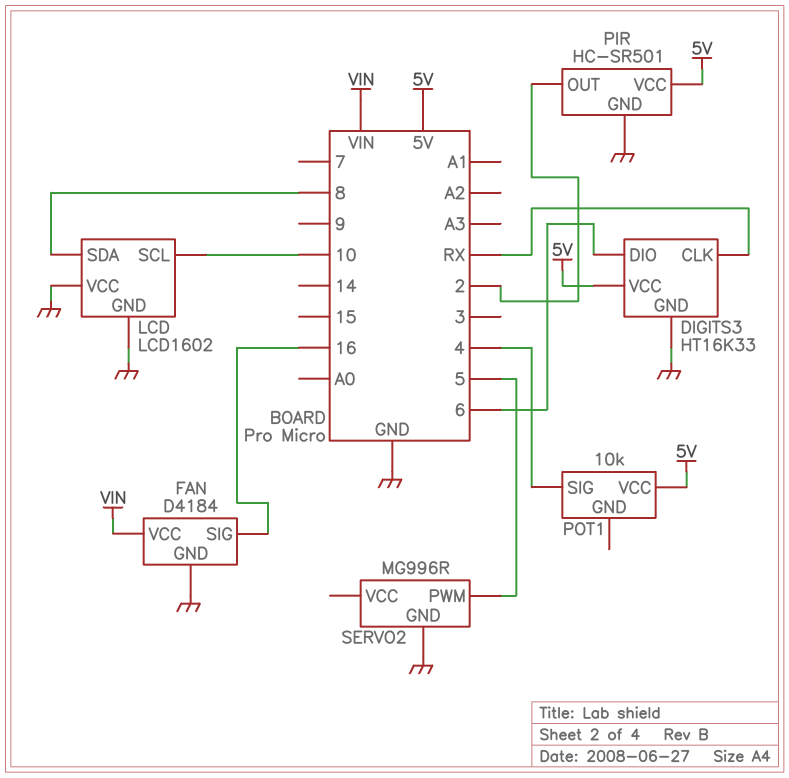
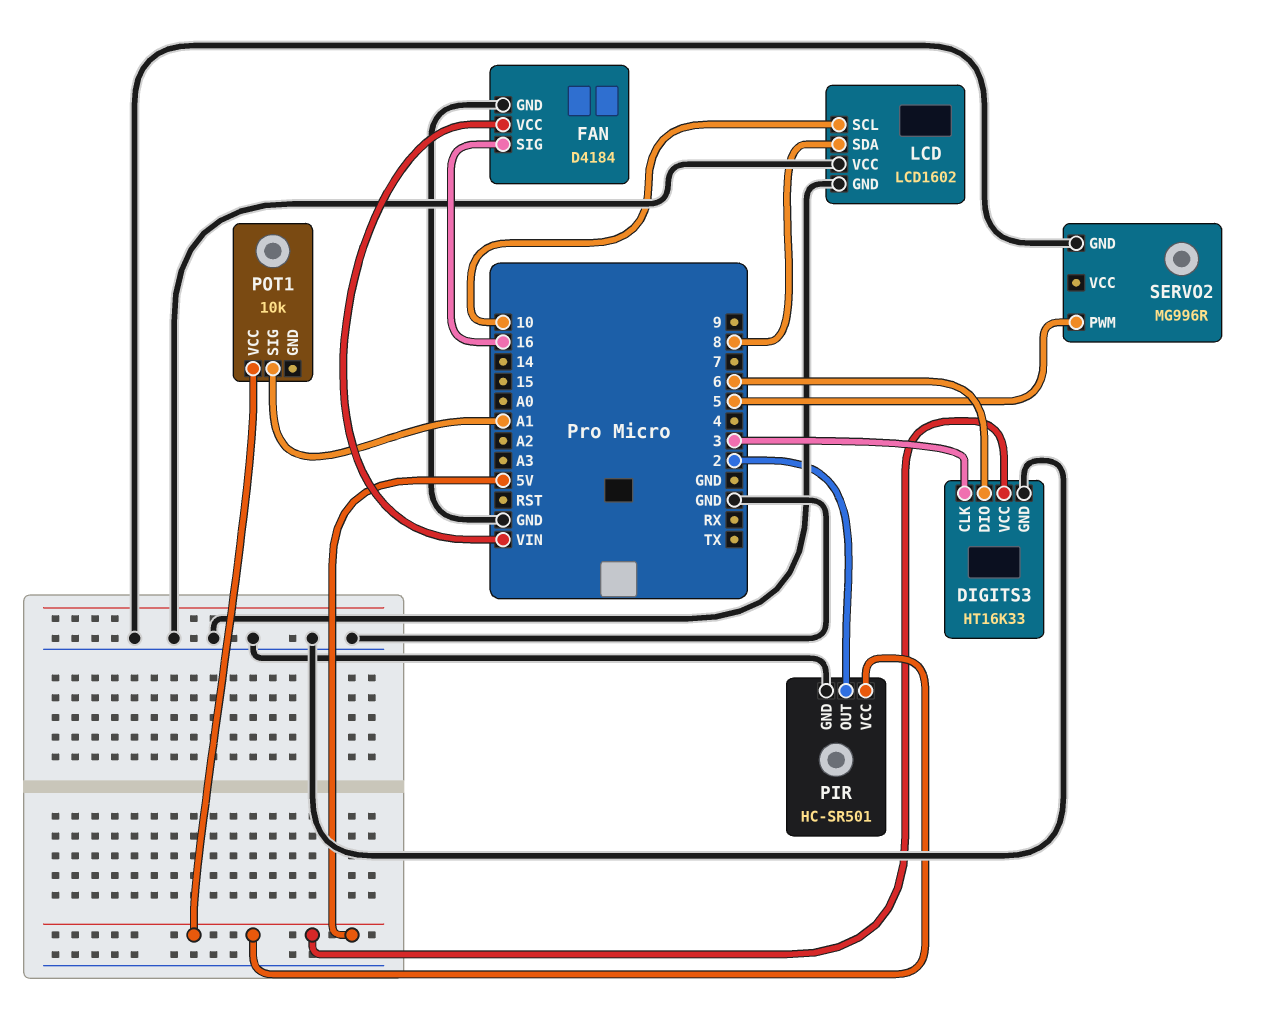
DIGITS3 pin CLK: RX -> 3
POT1 pin SIG: 4 -> A1

